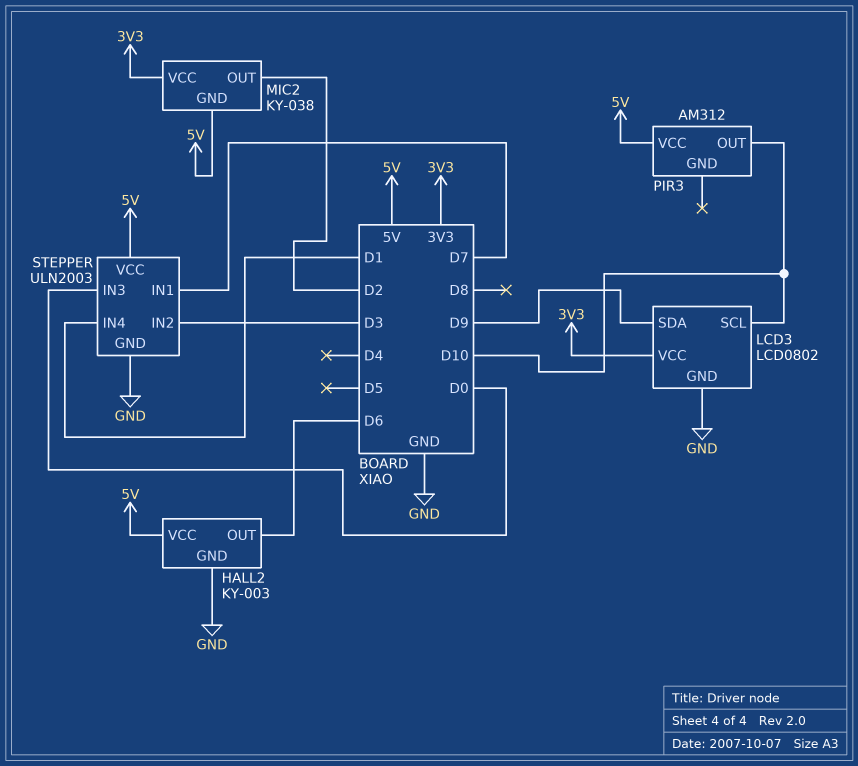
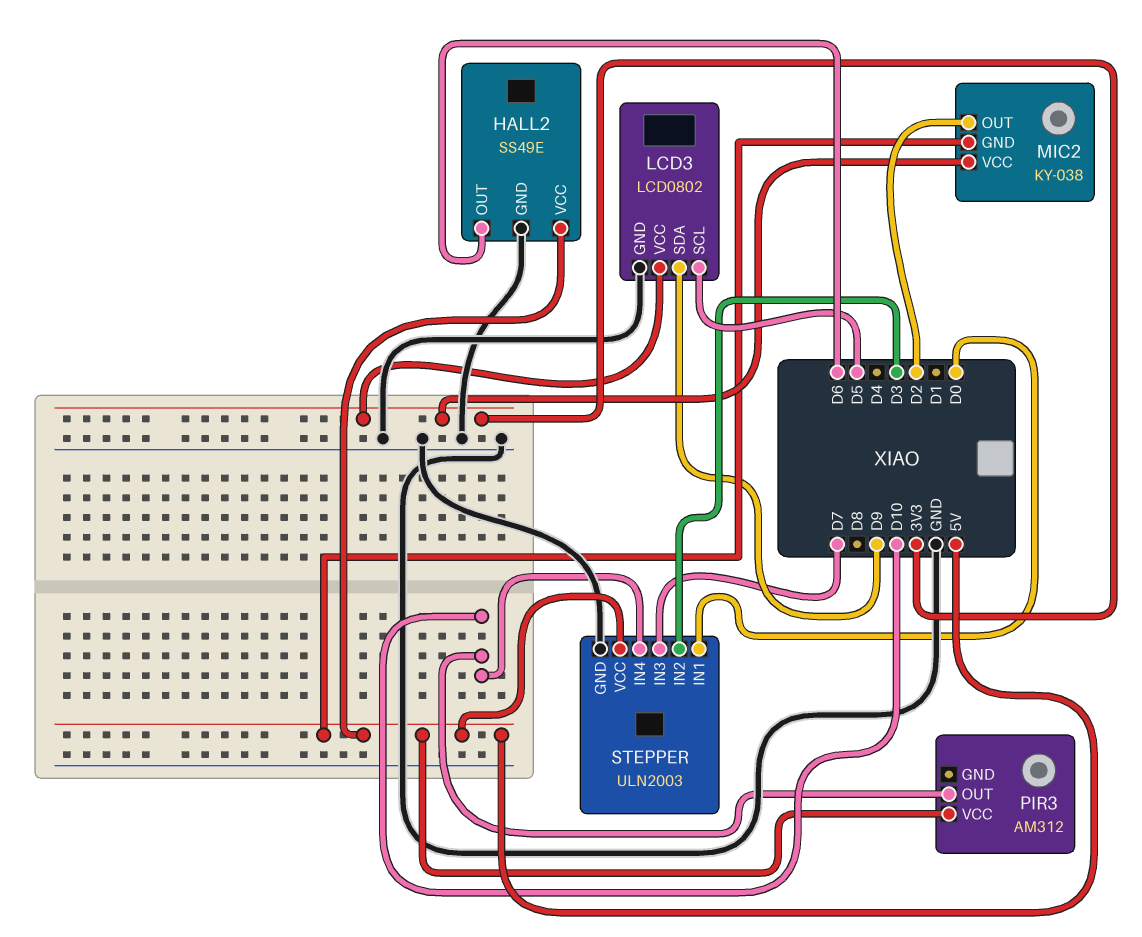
HALL2: KY-003 -> SS49E
LCD3 pin SCL: D10 -> D5
STEPPER pin IN1: D7 -> D0
STEPPER pin IN3: D0 -> D7
STEPPER pin IN4: D1 -> D10

